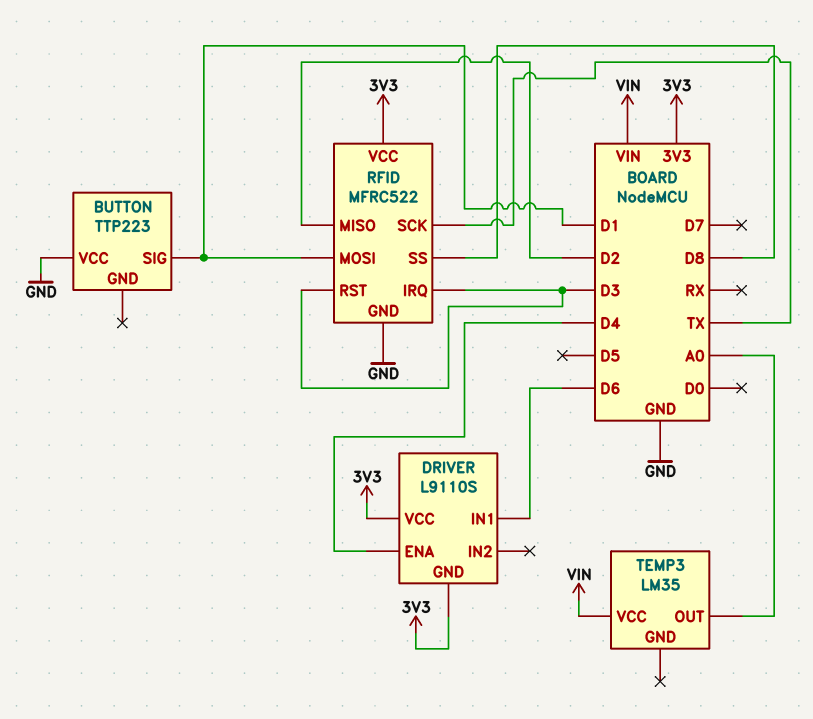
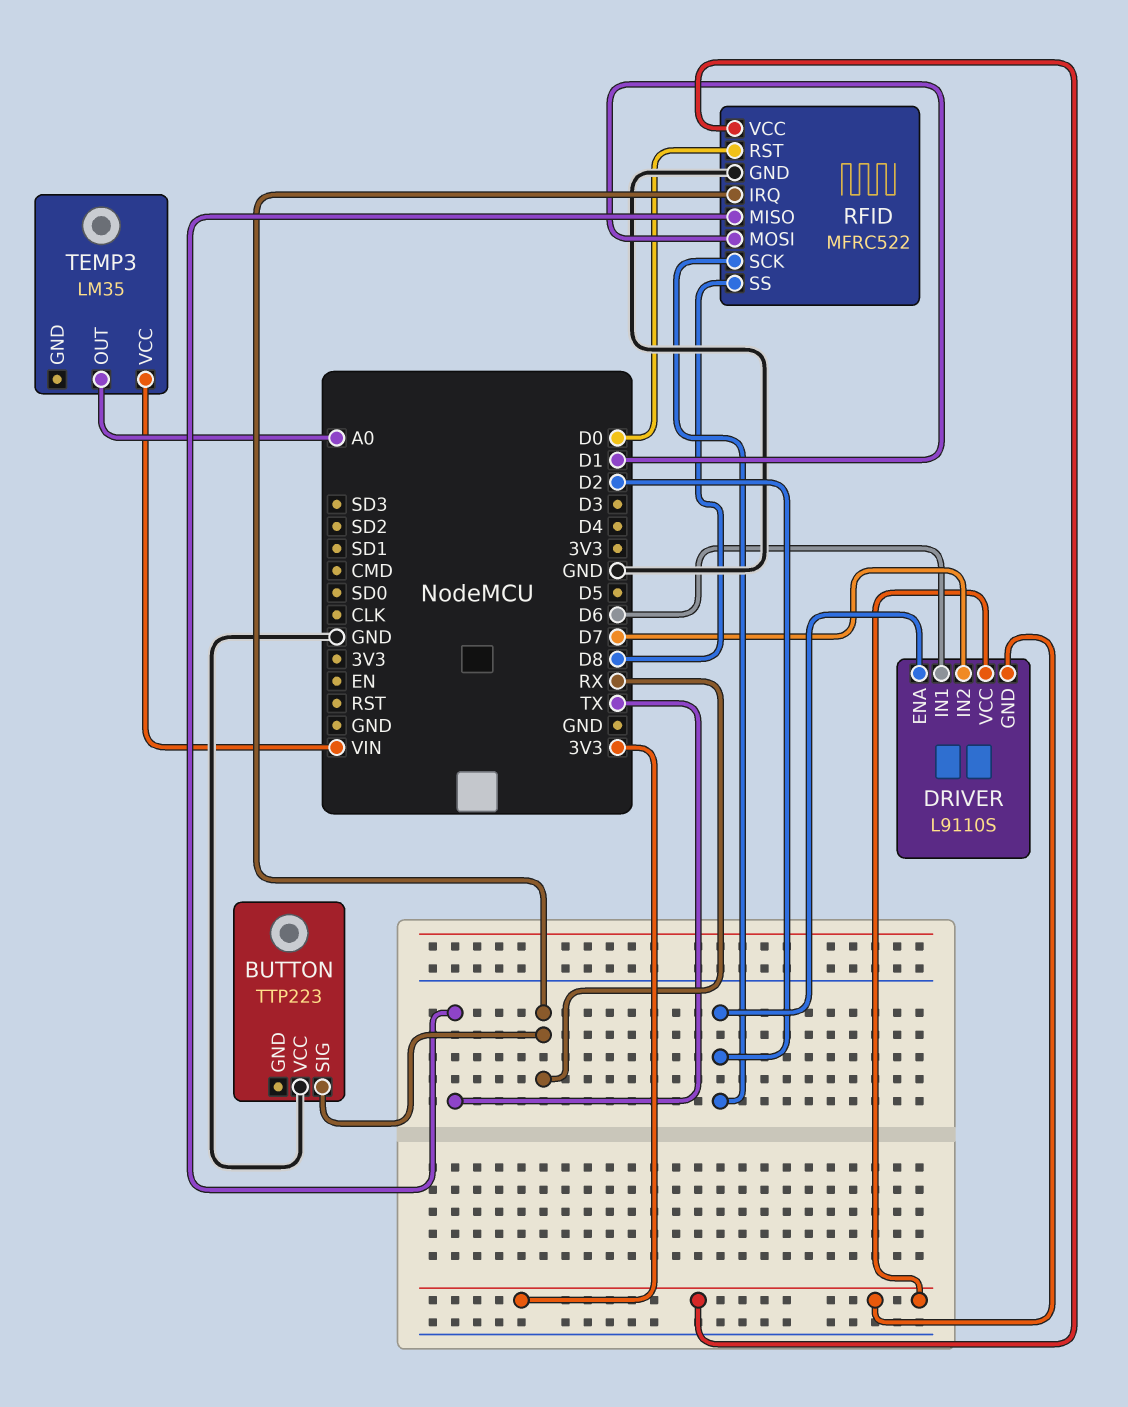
BUTTON pin SIG: D1 -> RX
DRIVER pin ENA: D4 -> D2
DRIVER pin IN2: none -> D7
RFID pin IRQ: D3 -> RX
RFID pin MISO: D2 -> TX
RFID pin RST: D3 -> D0
RFID pin SCK: TX -> D2

